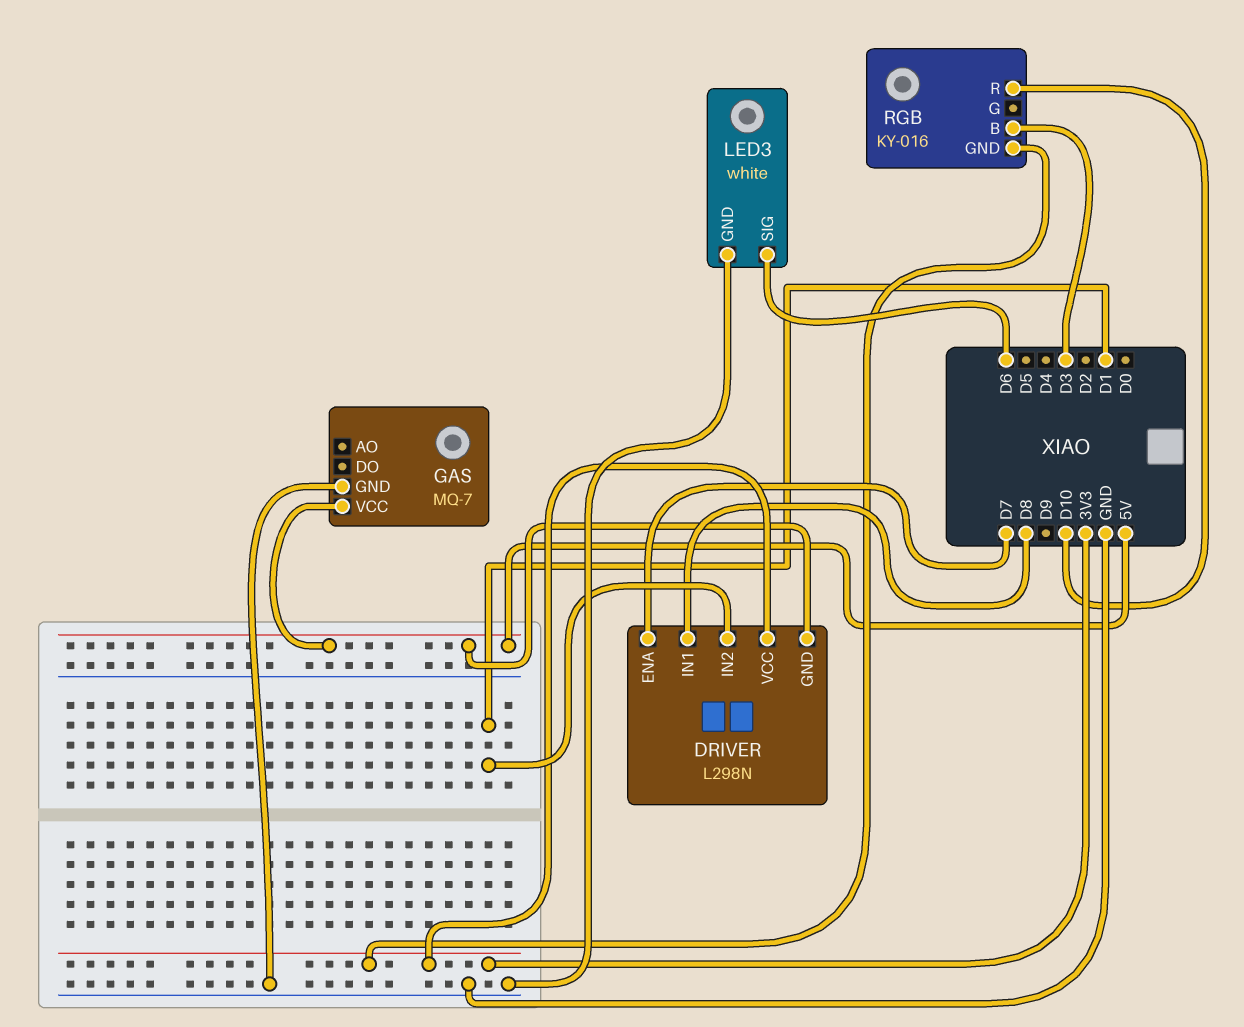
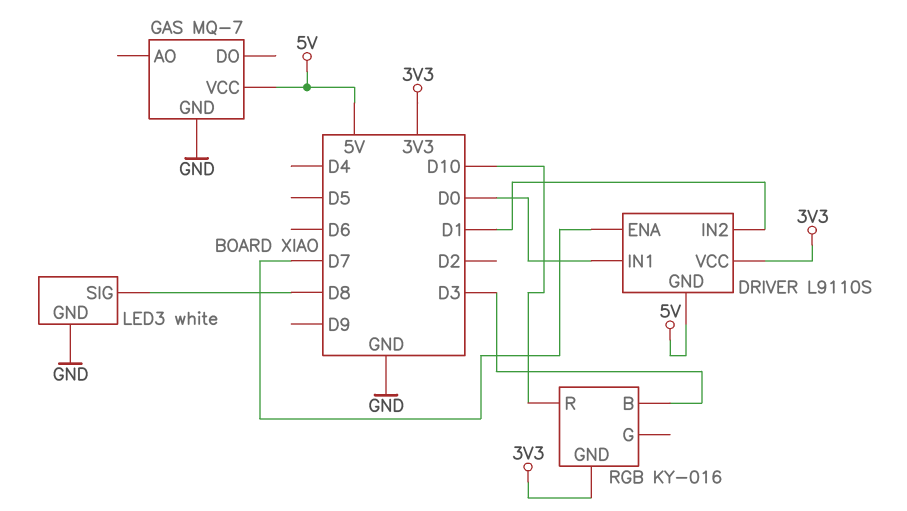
DRIVER: L298N -> L9110S
DRIVER pin IN1: D8 -> D0
LED3 pin SIG: D6 -> D8

